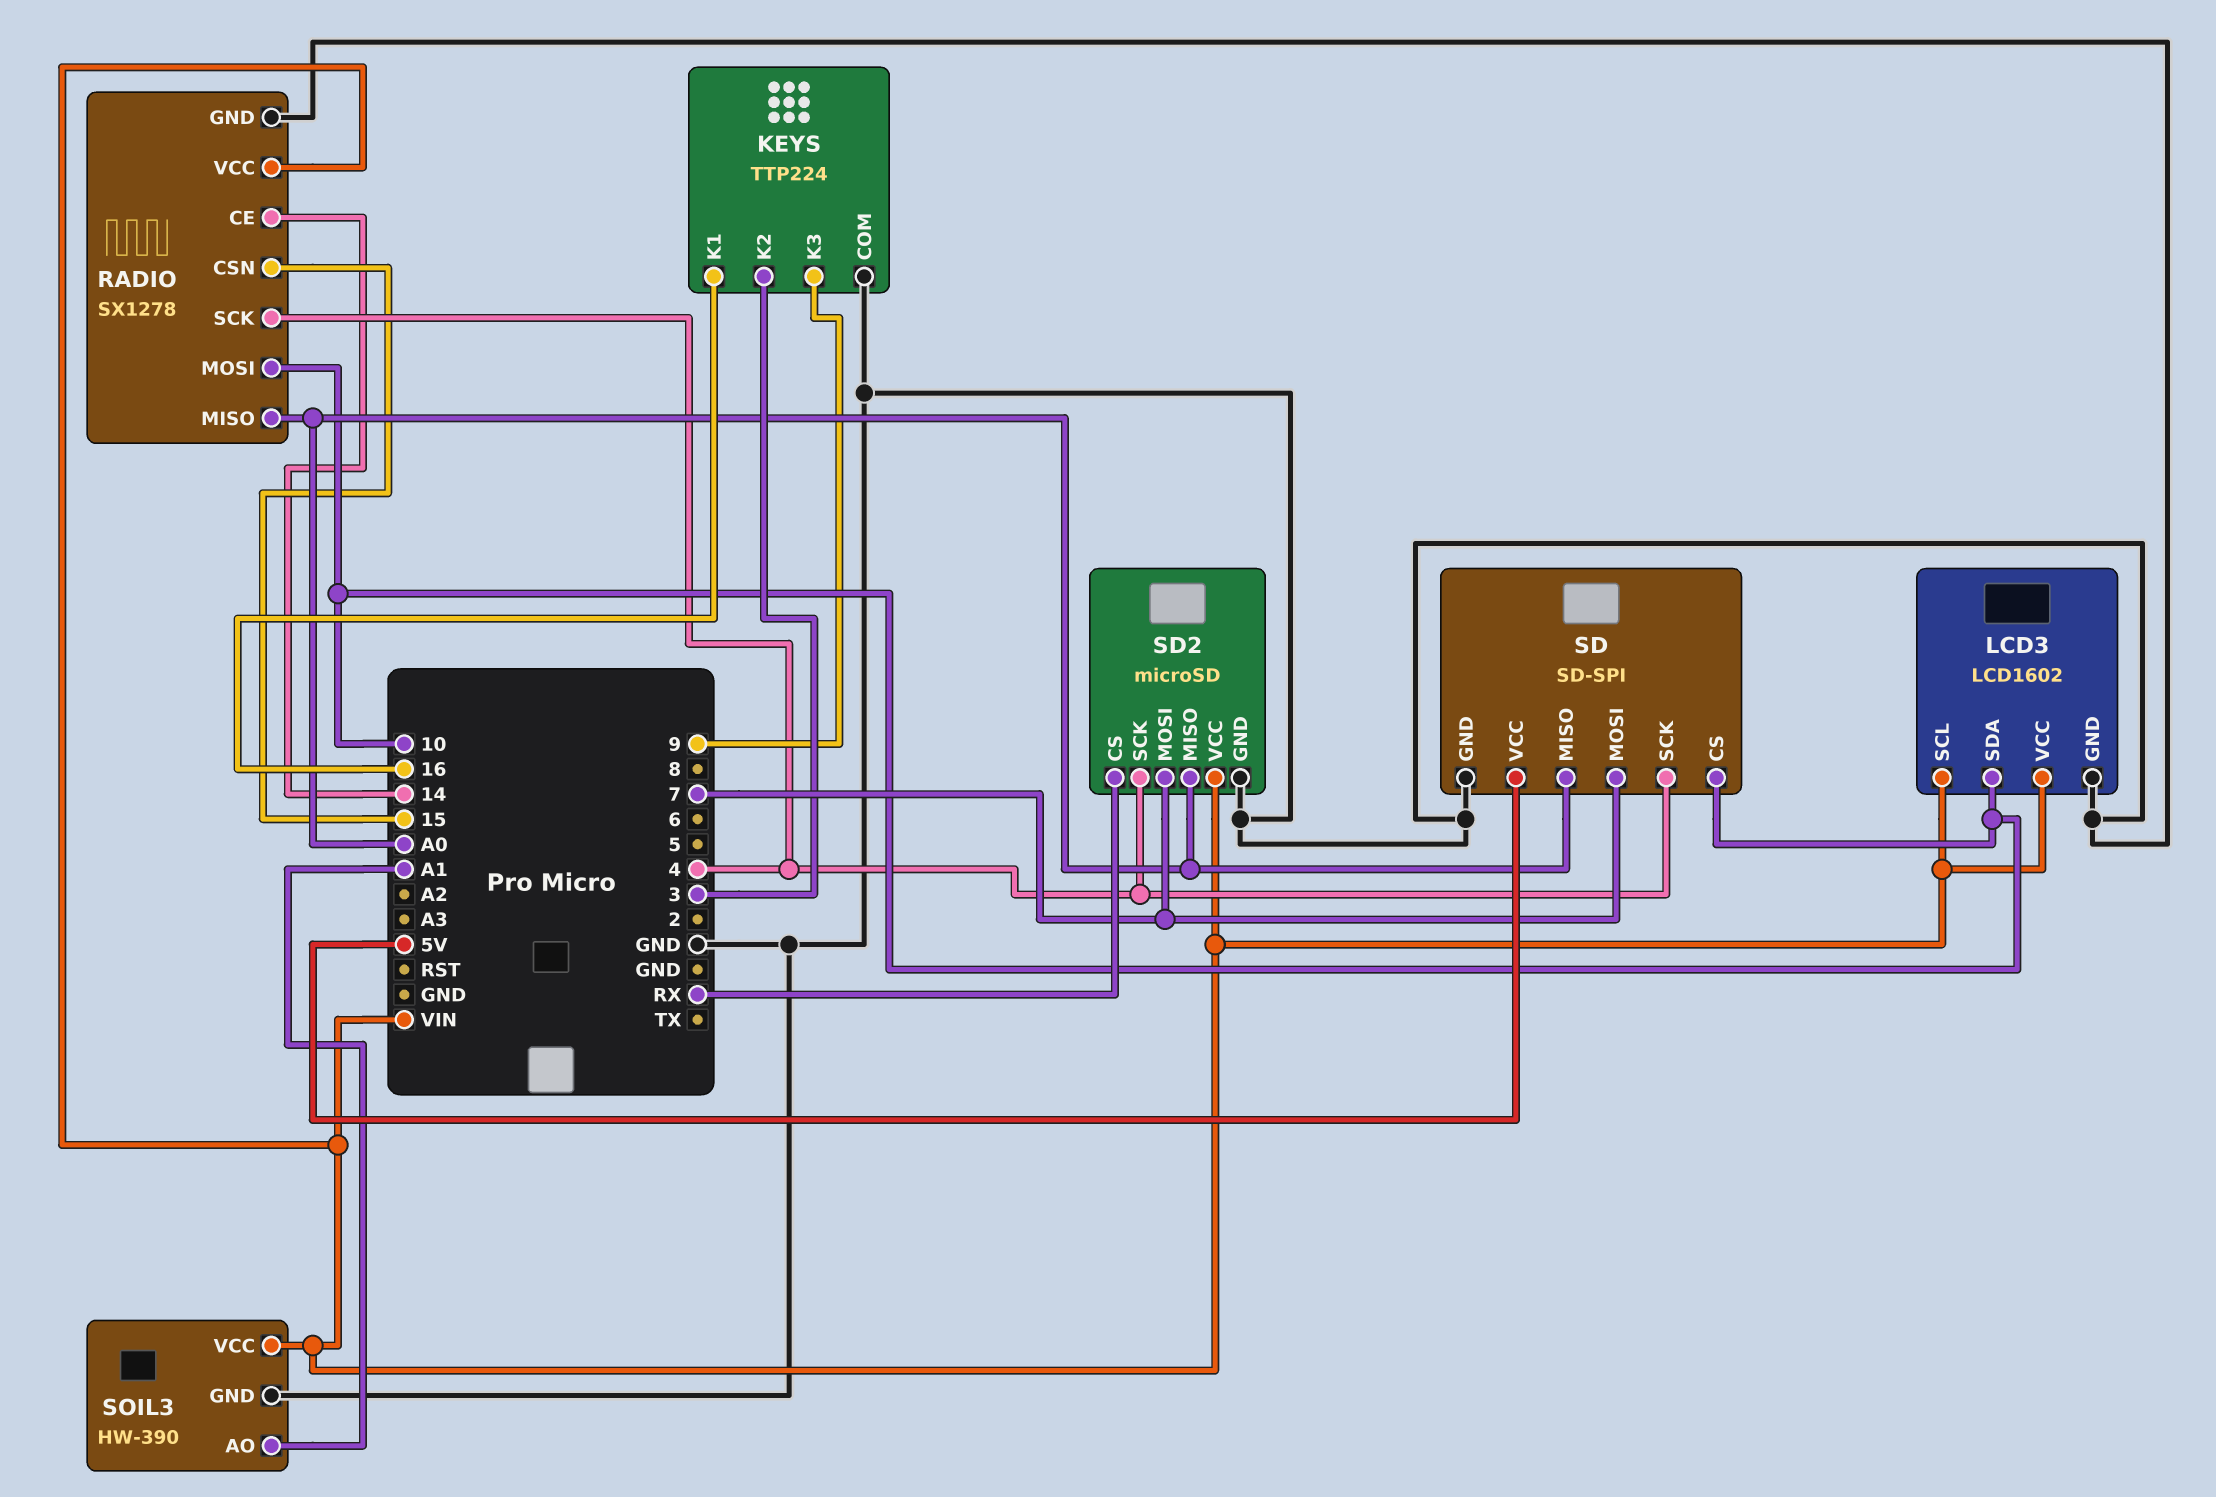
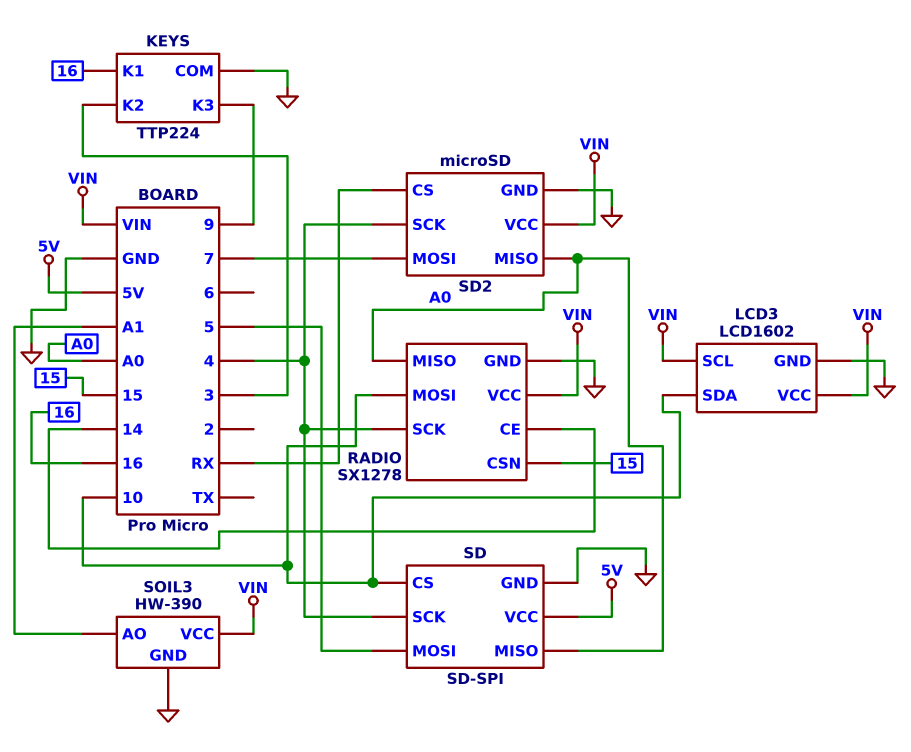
SD pin MOSI: 7 -> 5

